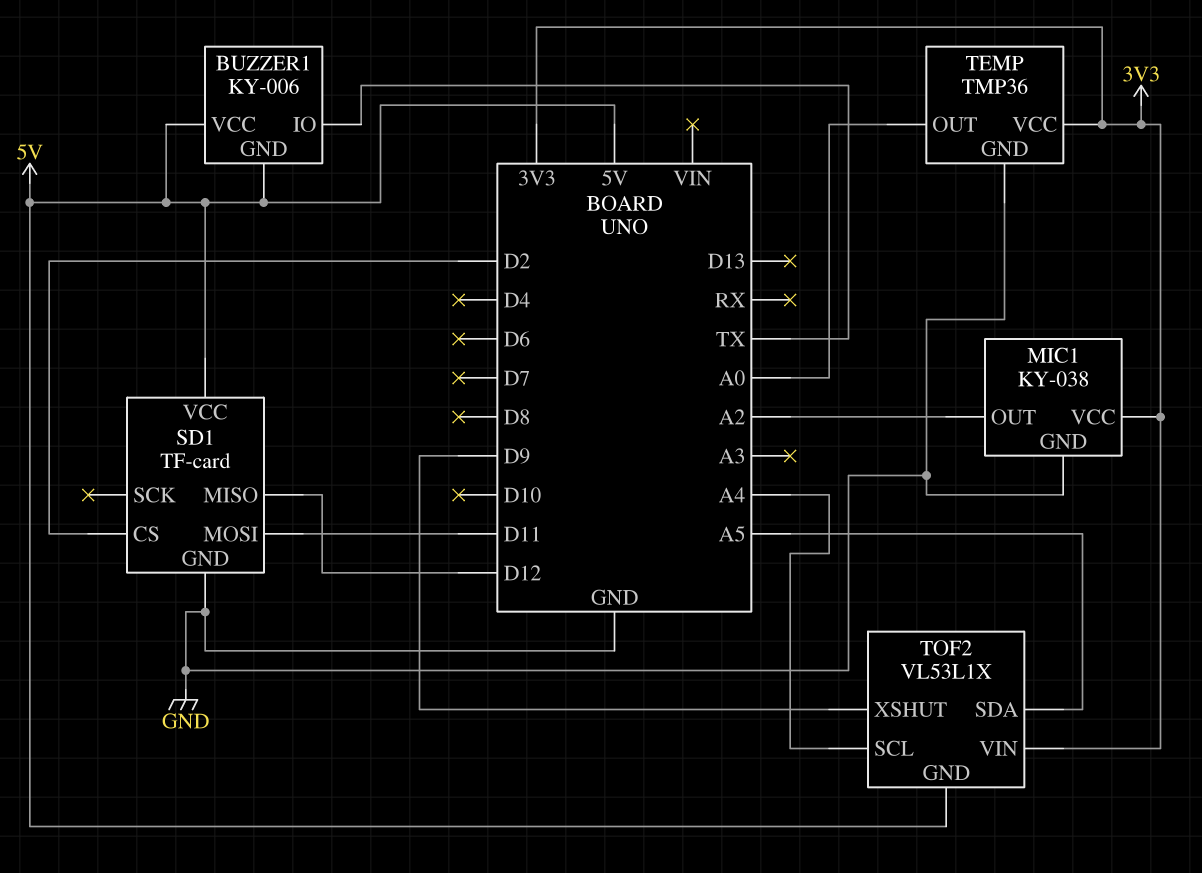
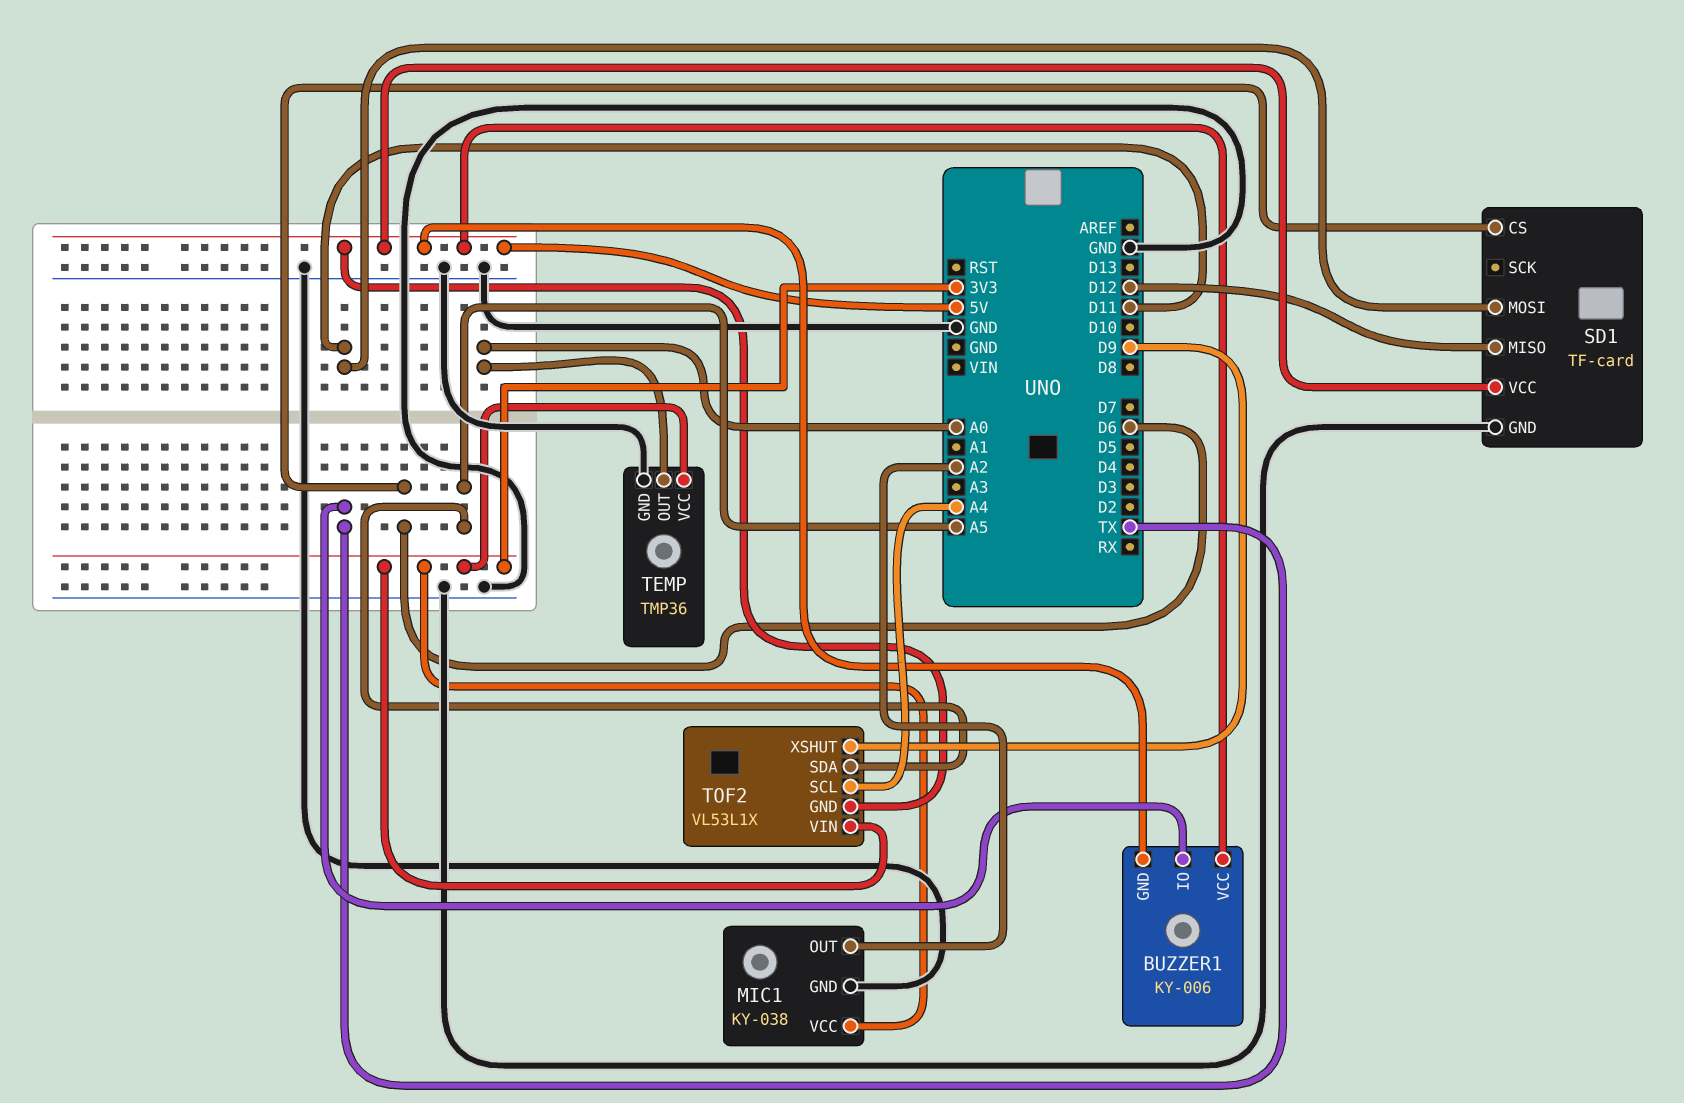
SD1 pin CS: D2 -> D6

